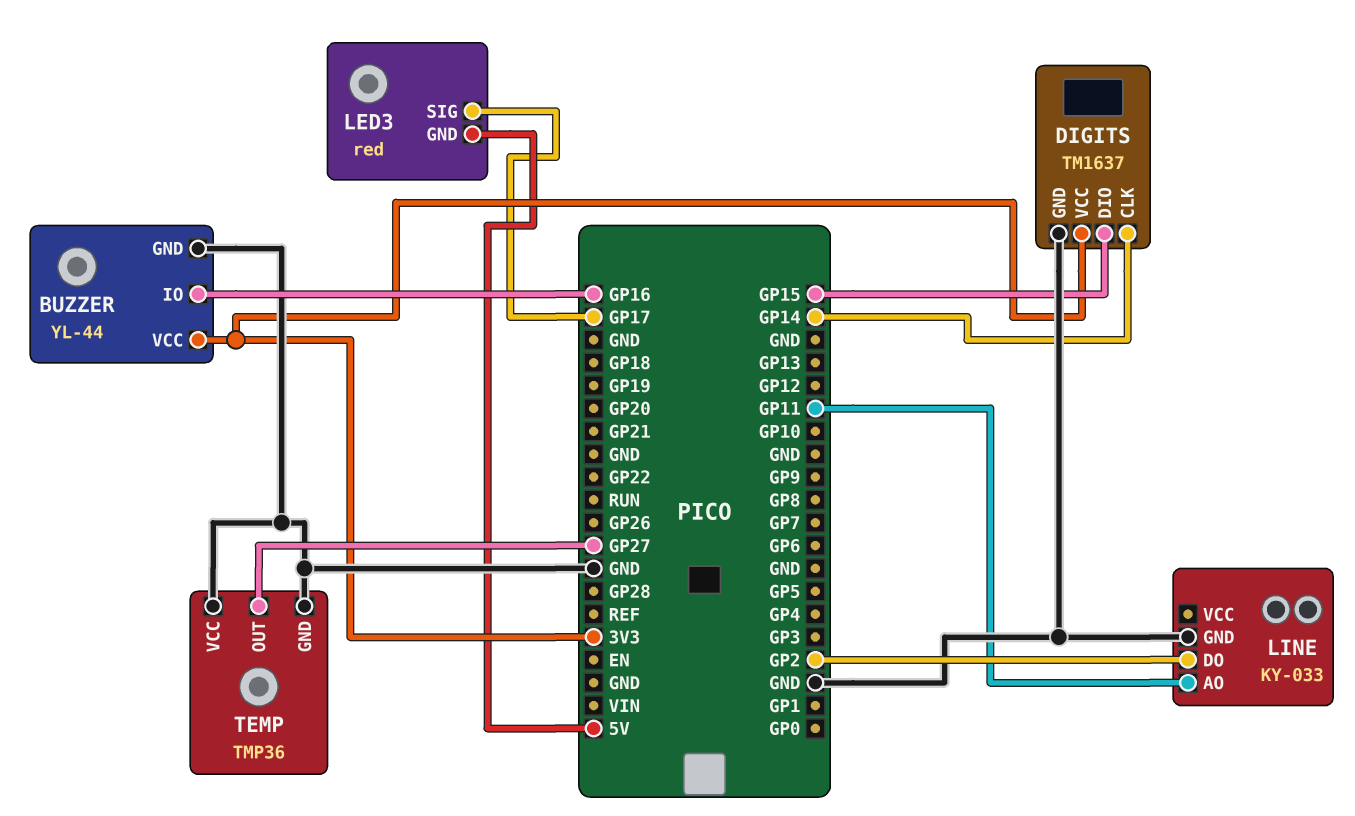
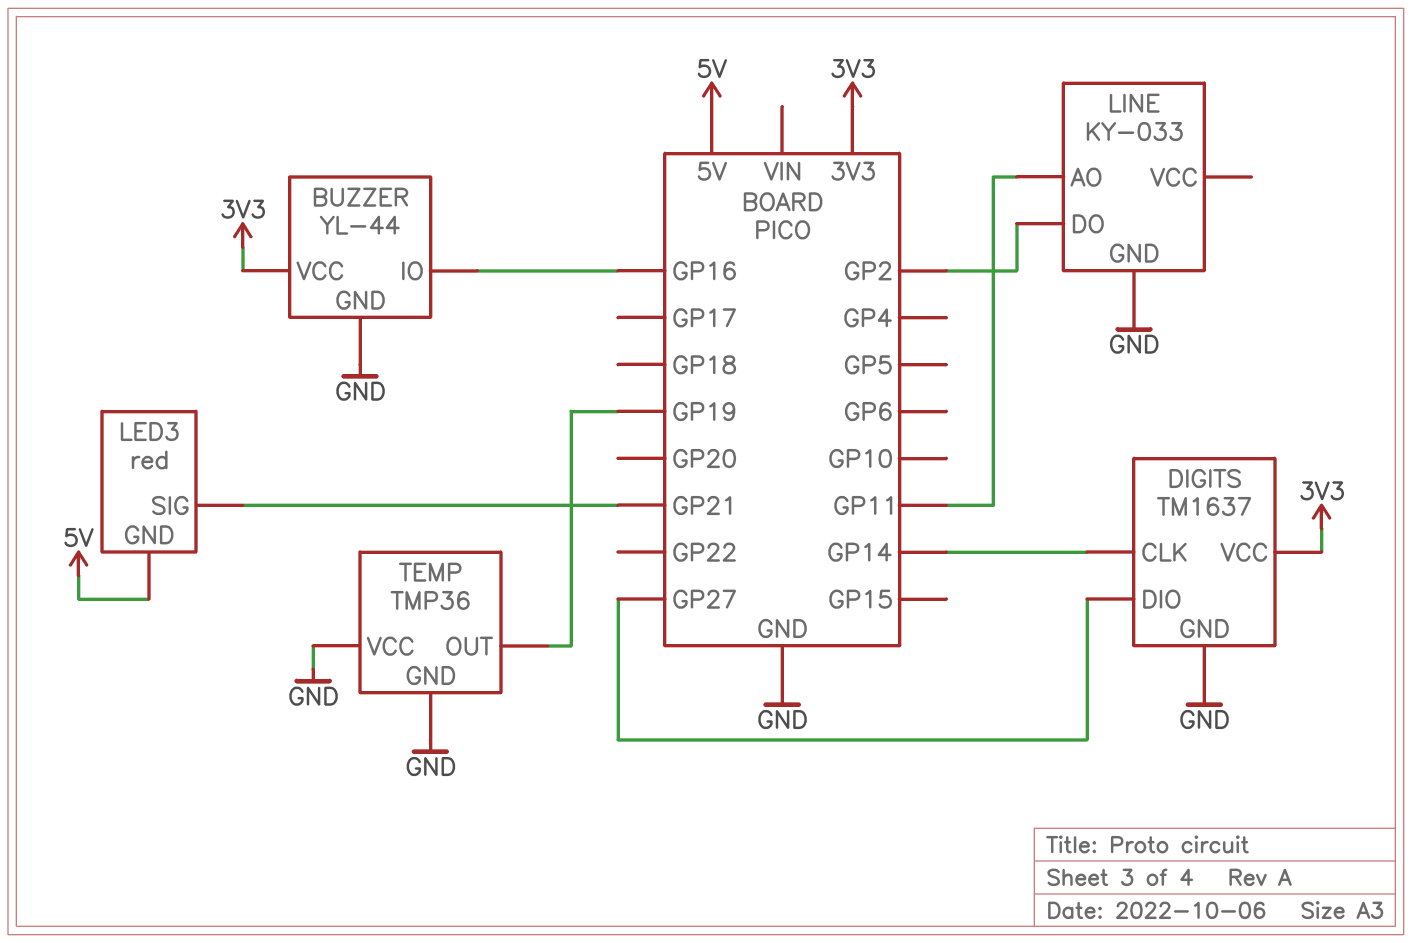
DIGITS pin DIO: GP15 -> GP27
LED3 pin SIG: GP17 -> GP21
TEMP pin OUT: GP27 -> GP19

